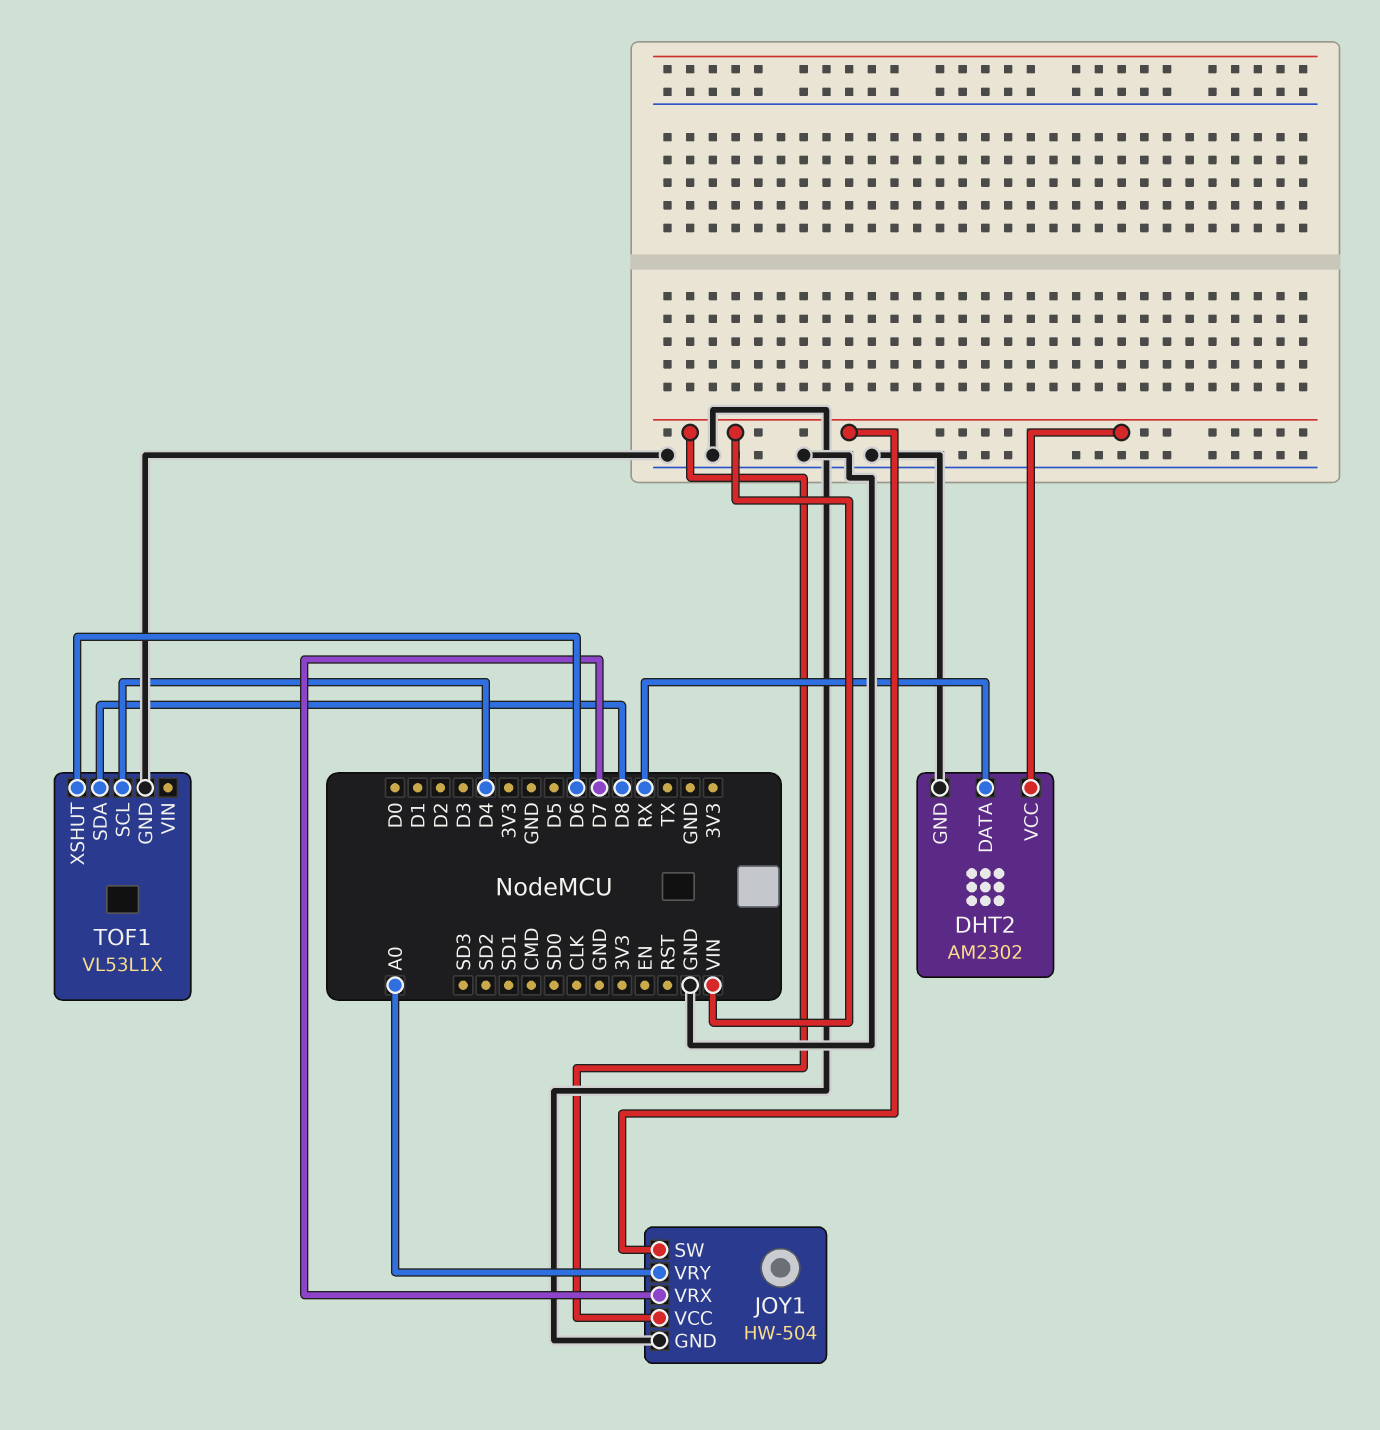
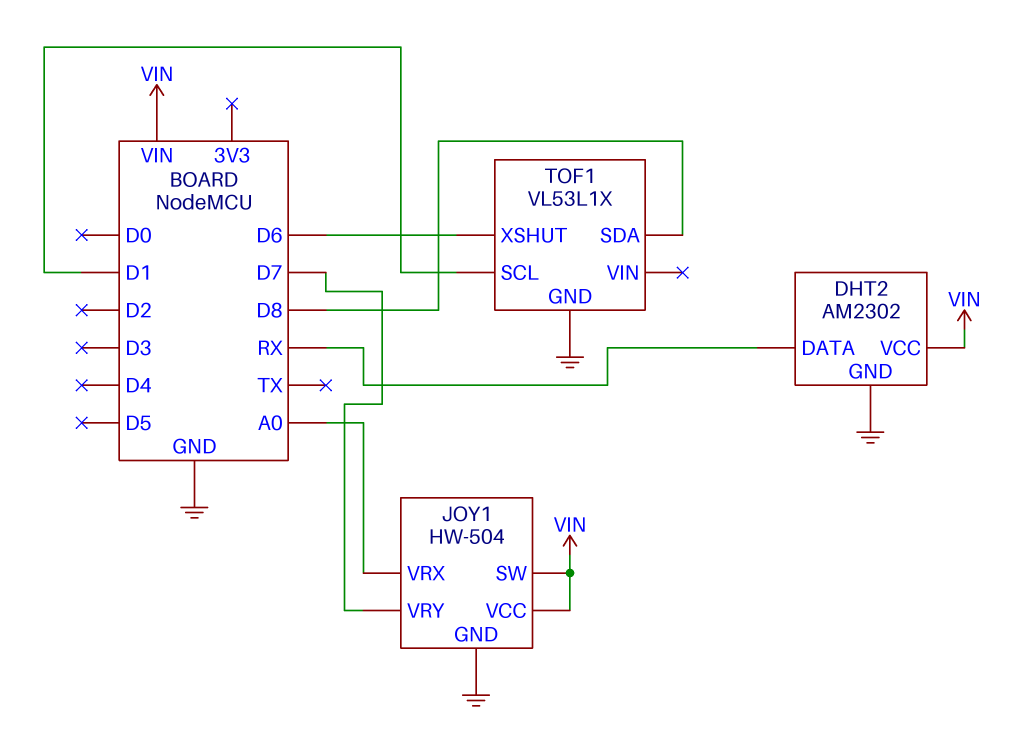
JOY1 pin VRX: D7 -> A0
JOY1 pin VRY: A0 -> D7
TOF1 pin SCL: D4 -> D1

